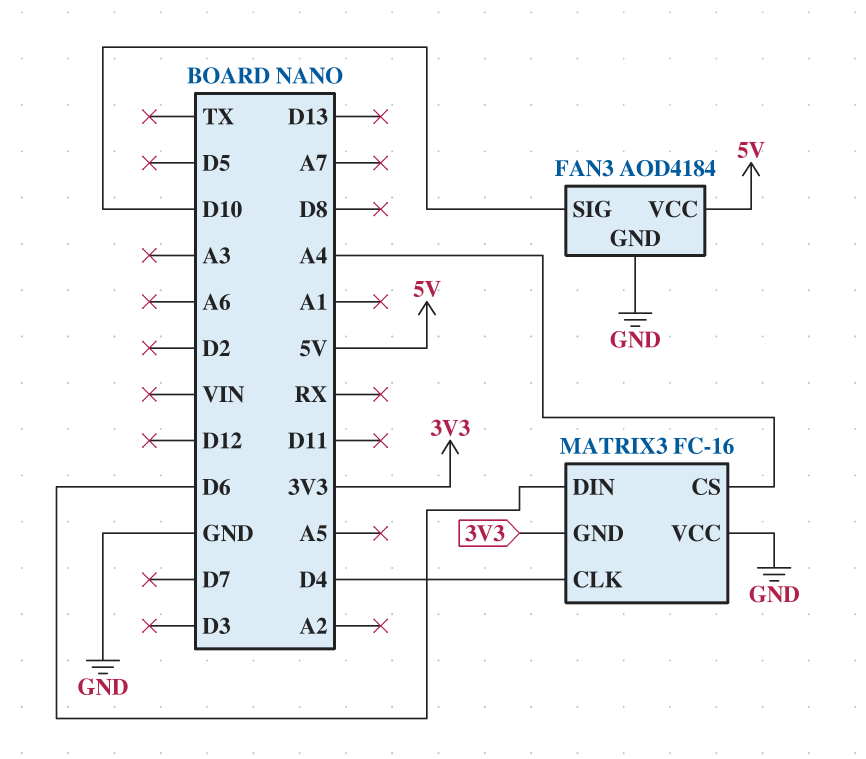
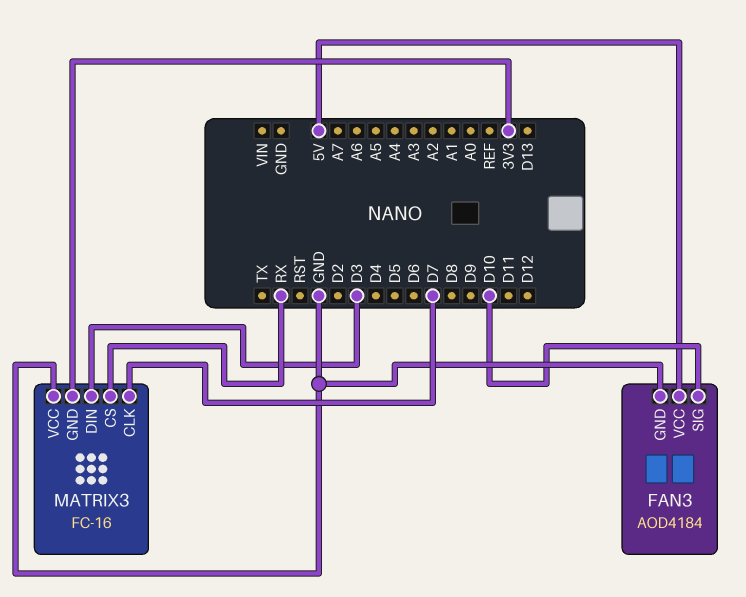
MATRIX3 pin CLK: D4 -> D7
MATRIX3 pin CS: A4 -> RX
MATRIX3 pin DIN: D6 -> D3

